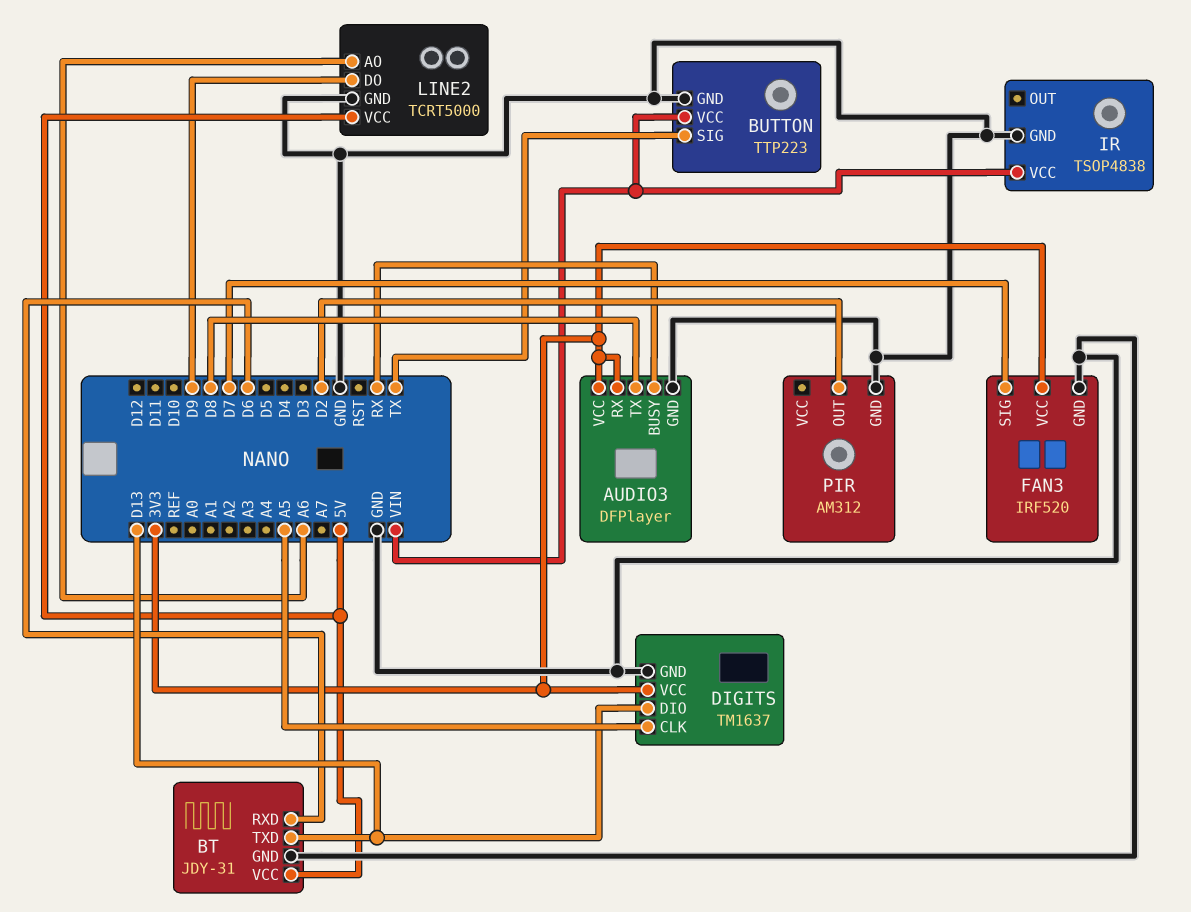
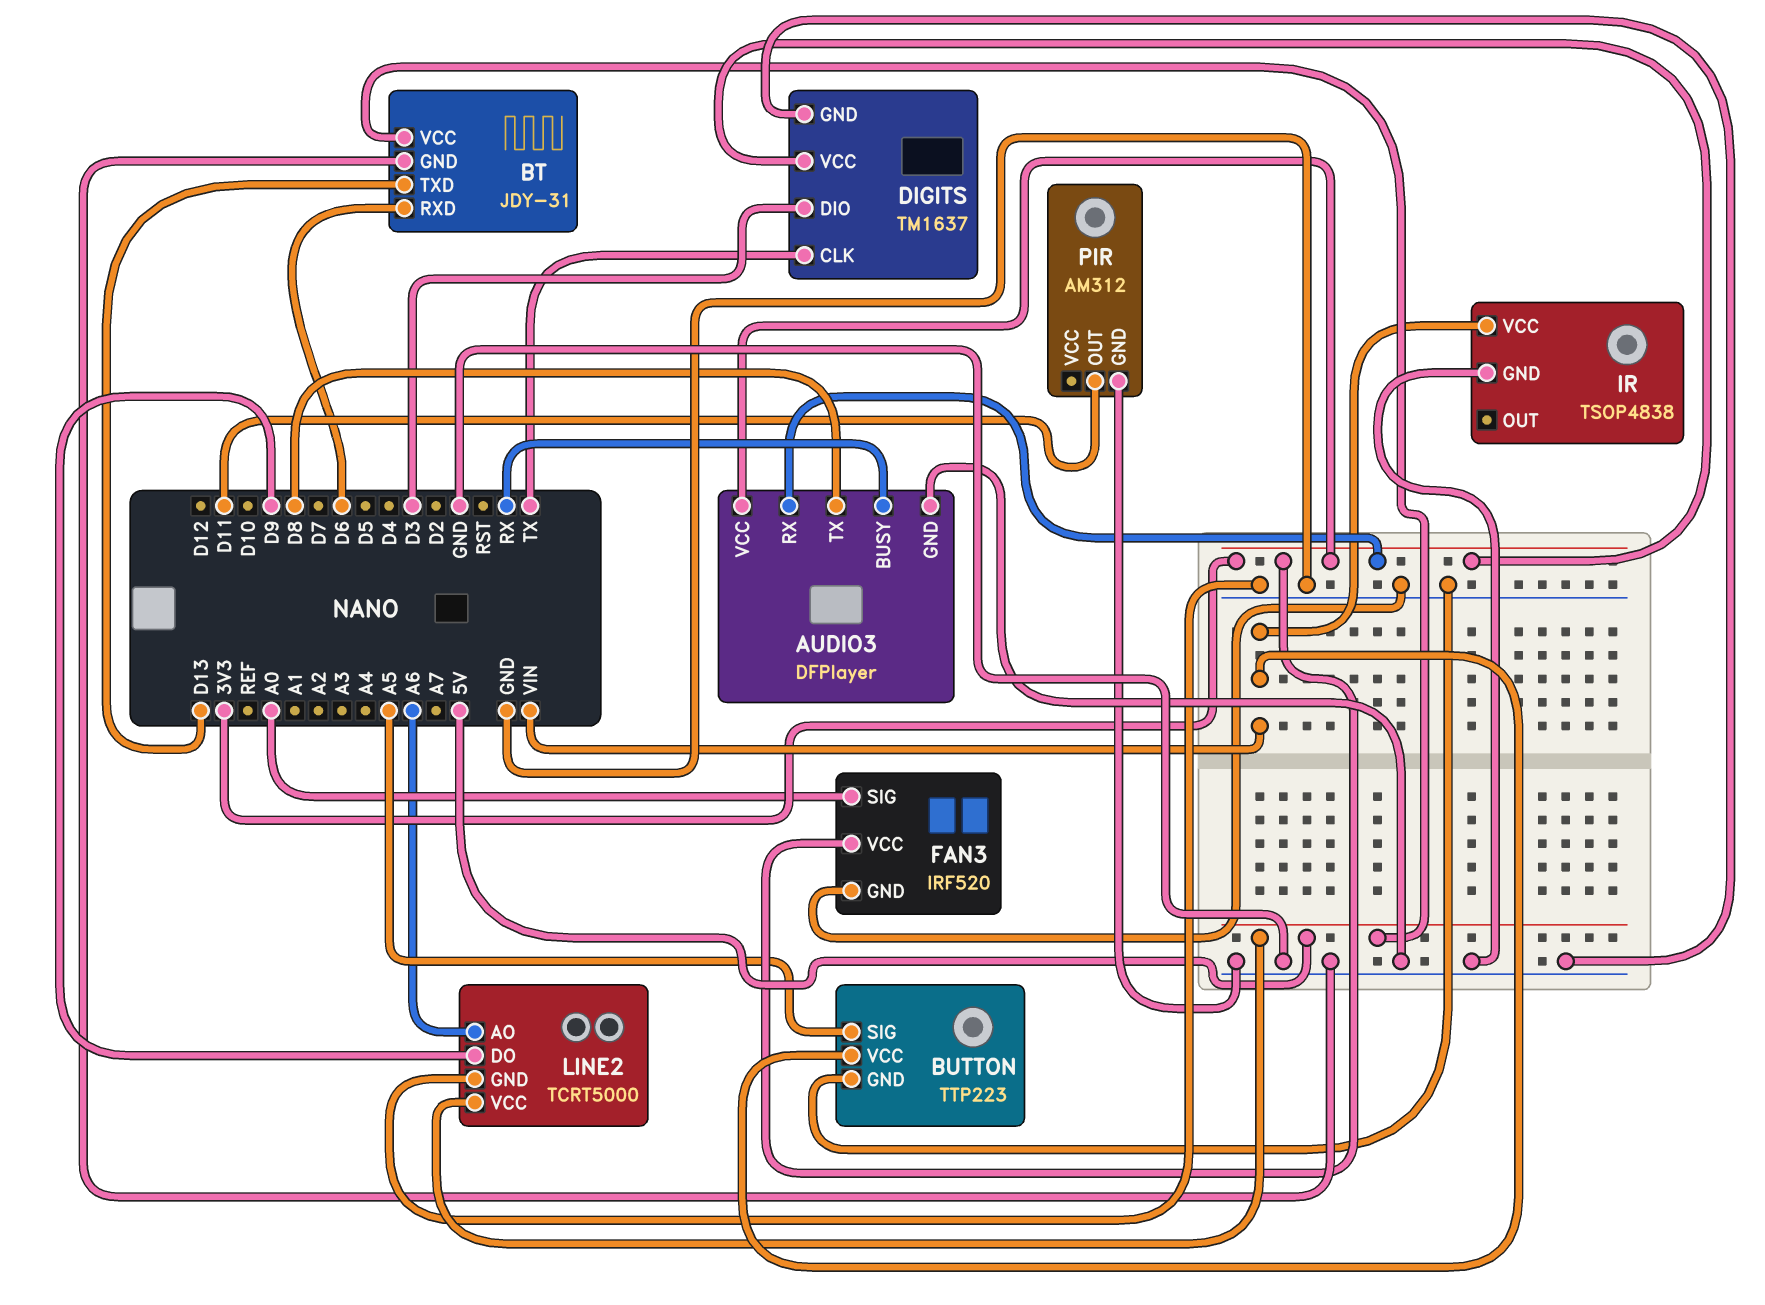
BUTTON pin SIG: TX -> A5
DIGITS pin CLK: A5 -> TX
DIGITS pin DIO: D13 -> D3
FAN3 pin SIG: D7 -> A0
PIR pin OUT: D2 -> D11

